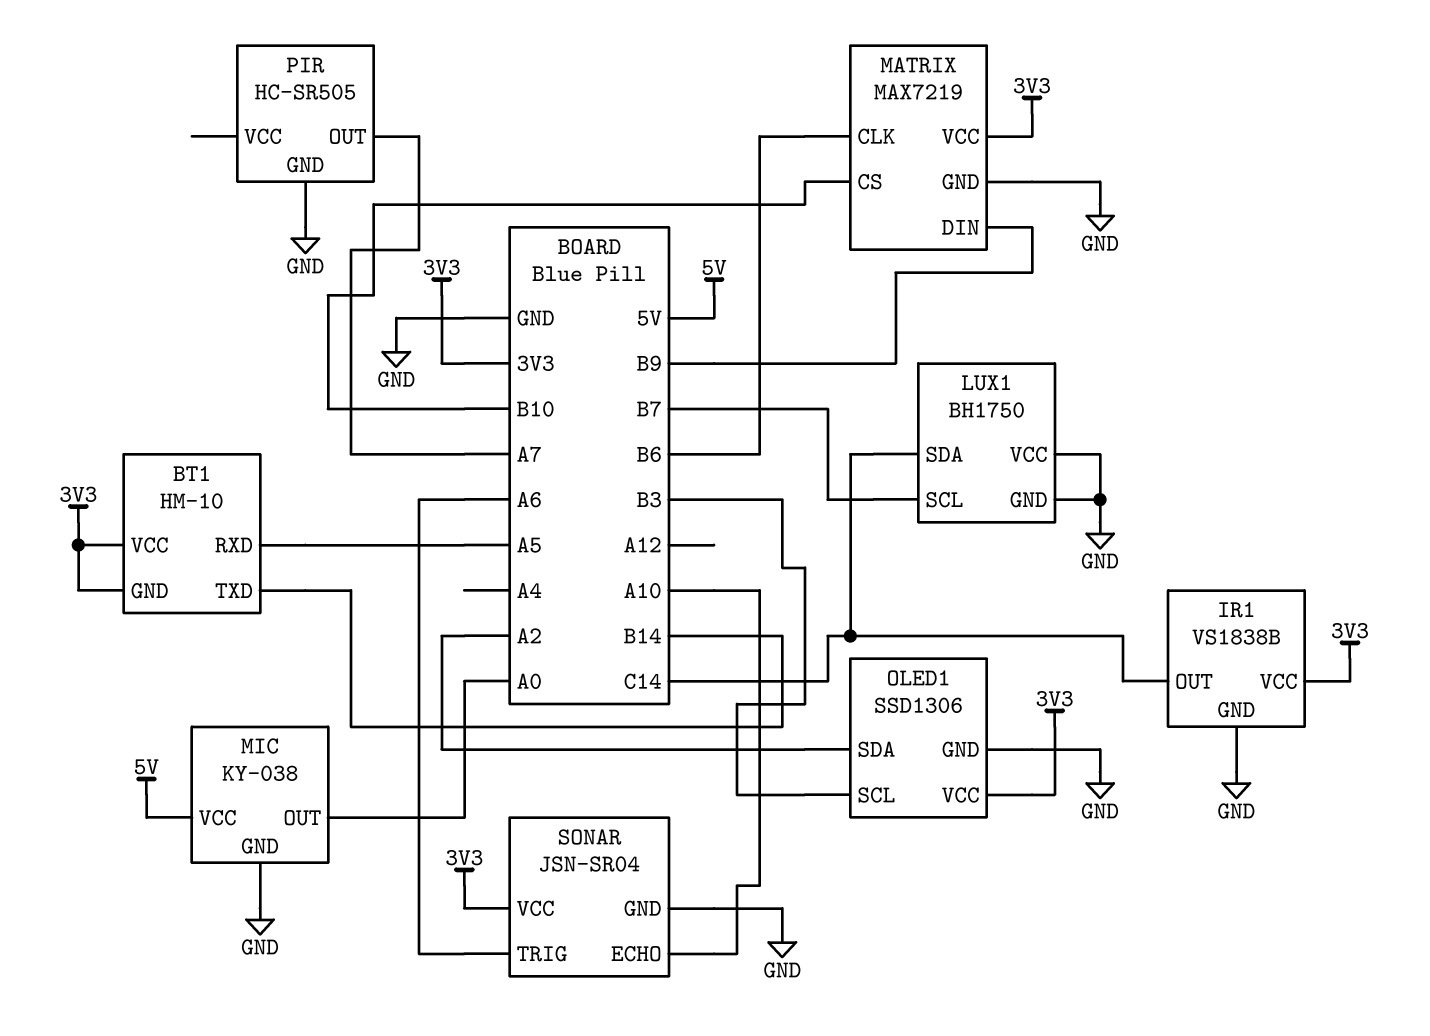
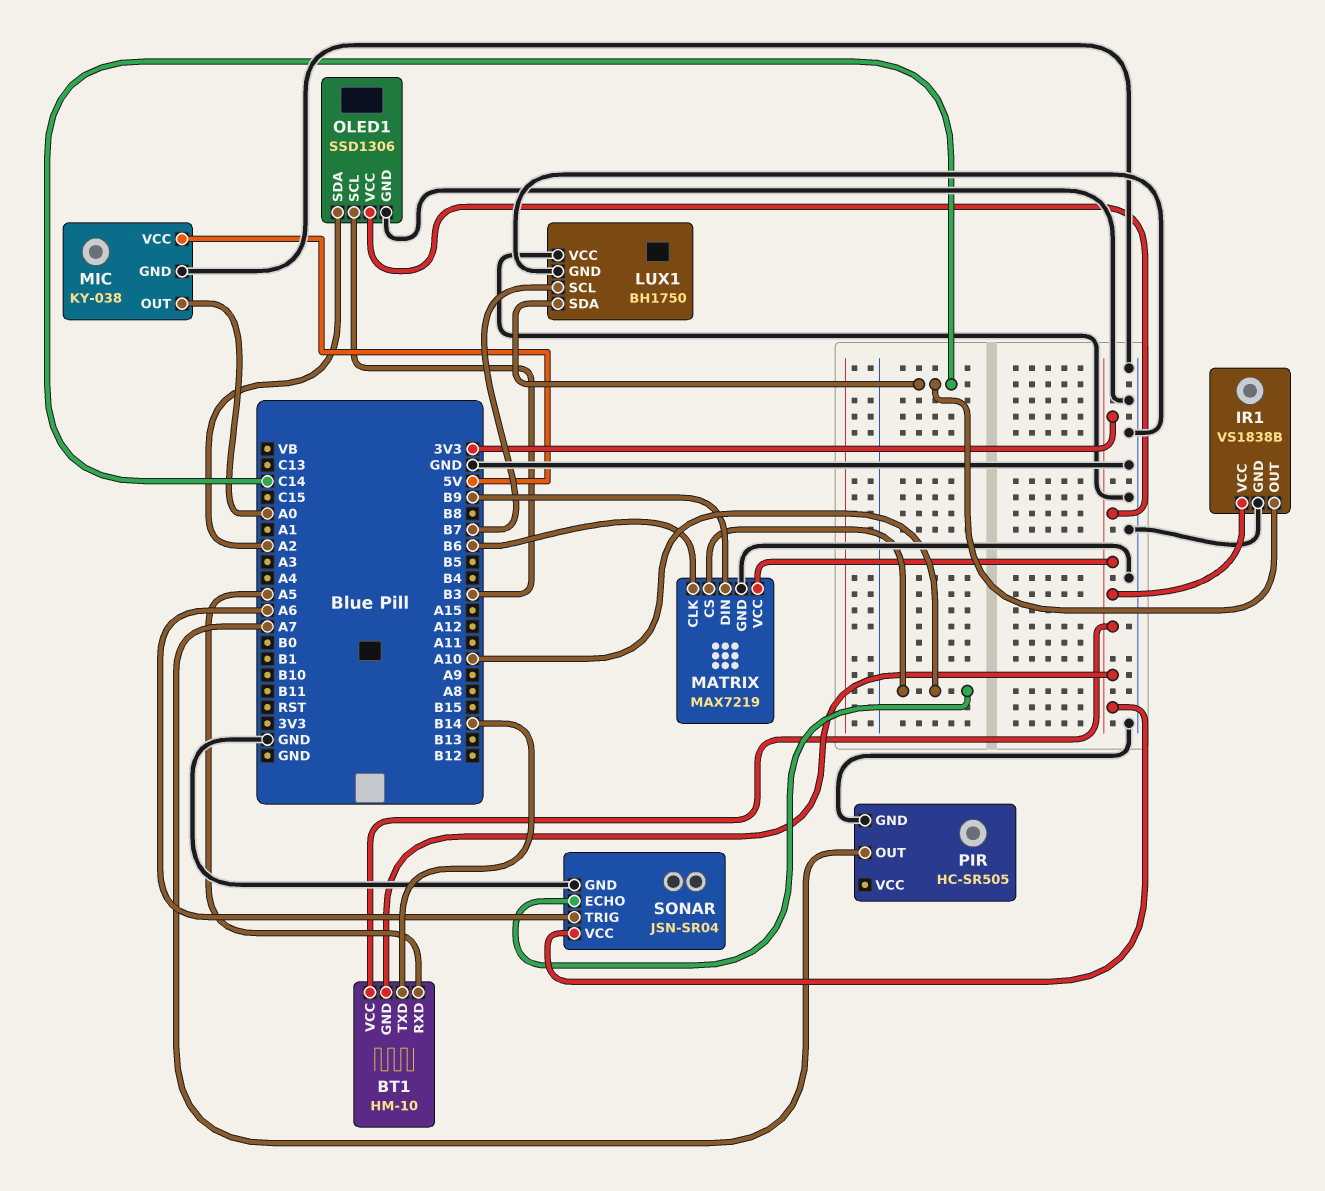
MATRIX pin CS: B10 -> A10

